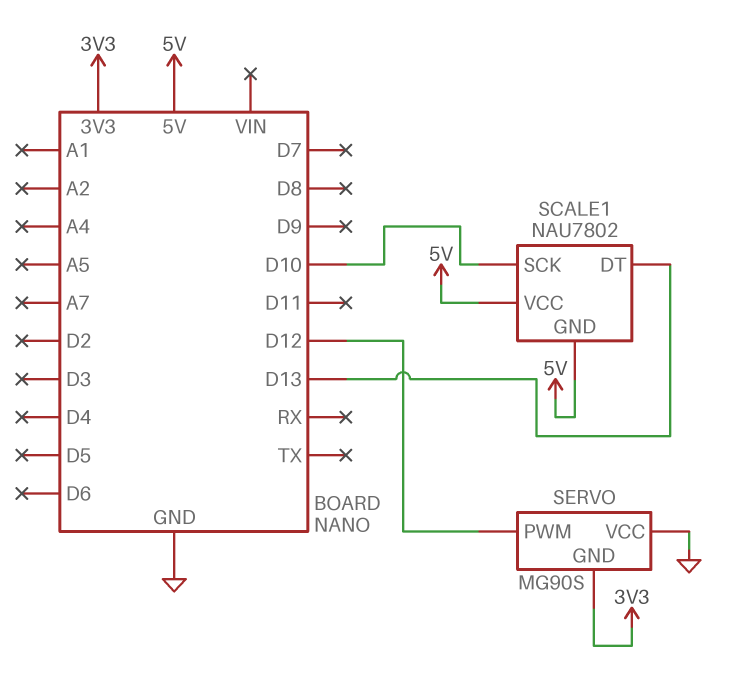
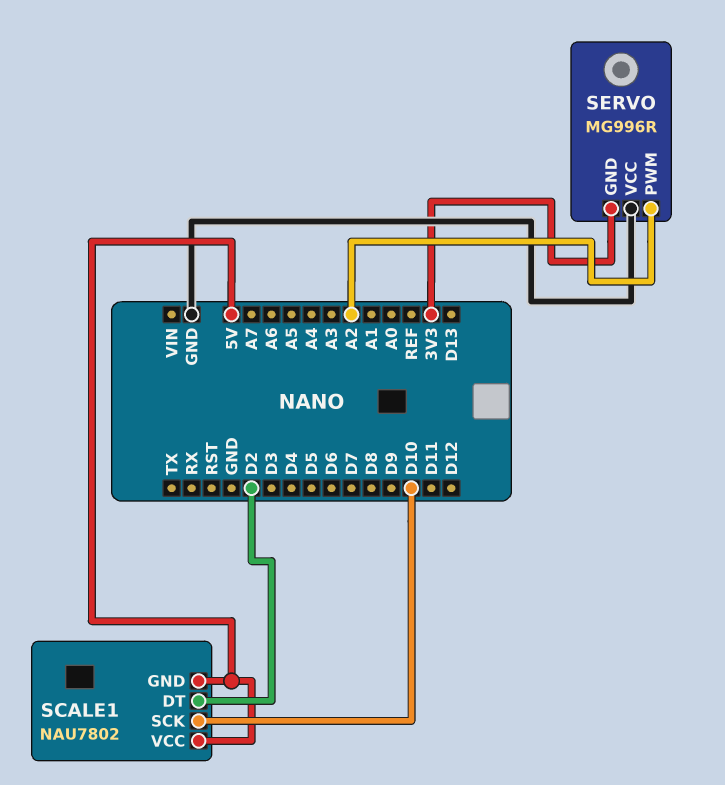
SCALE1 pin DT: D13 -> D2
SERVO: MG90S -> MG996R
SERVO pin PWM: D12 -> A2

